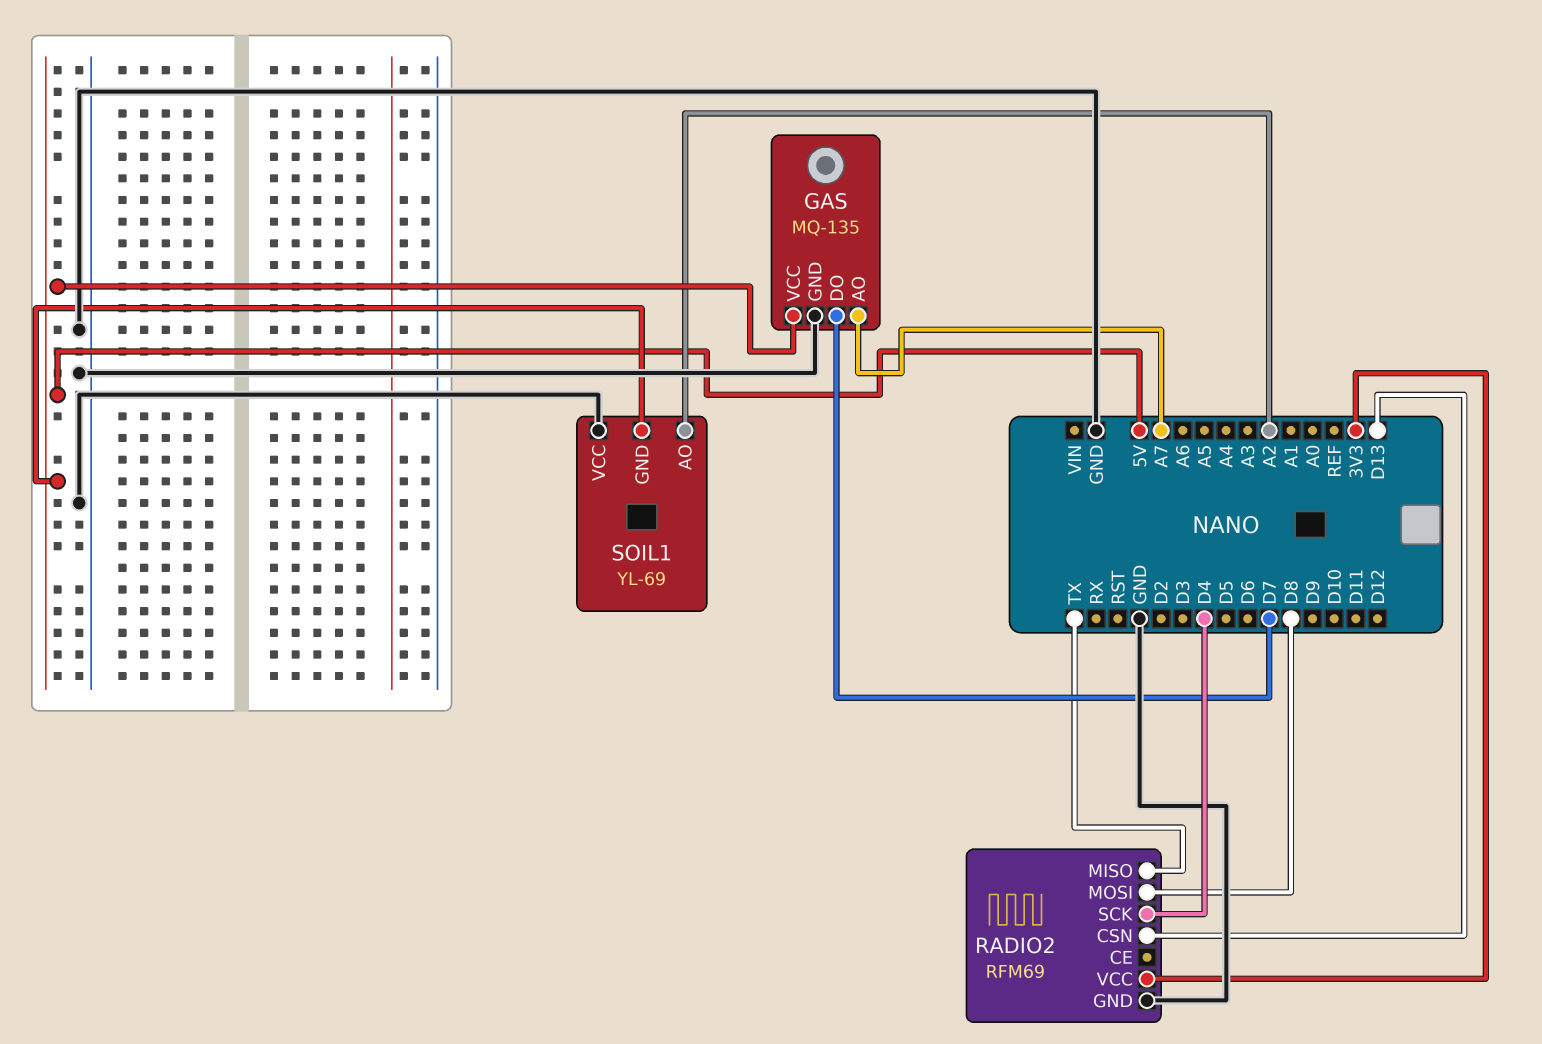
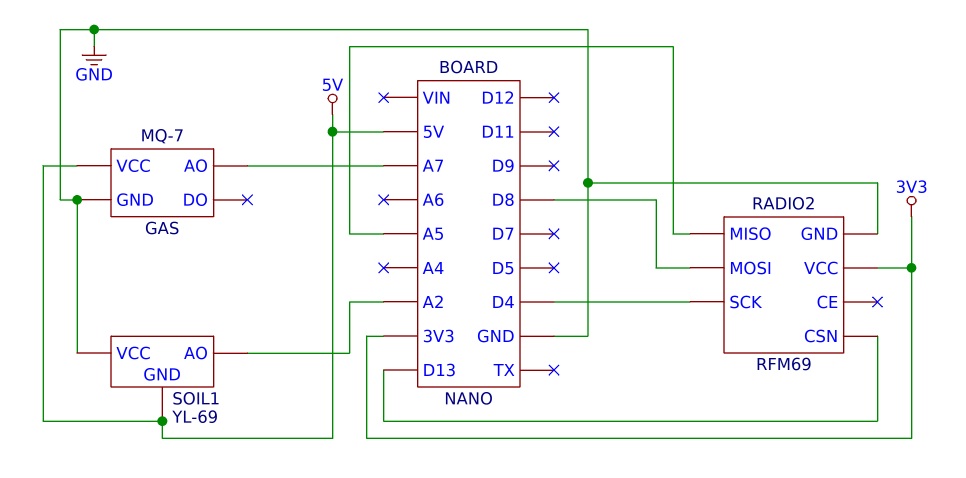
GAS: MQ-135 -> MQ-7
GAS pin DO: D7 -> none
RADIO2 pin MISO: TX -> A5

